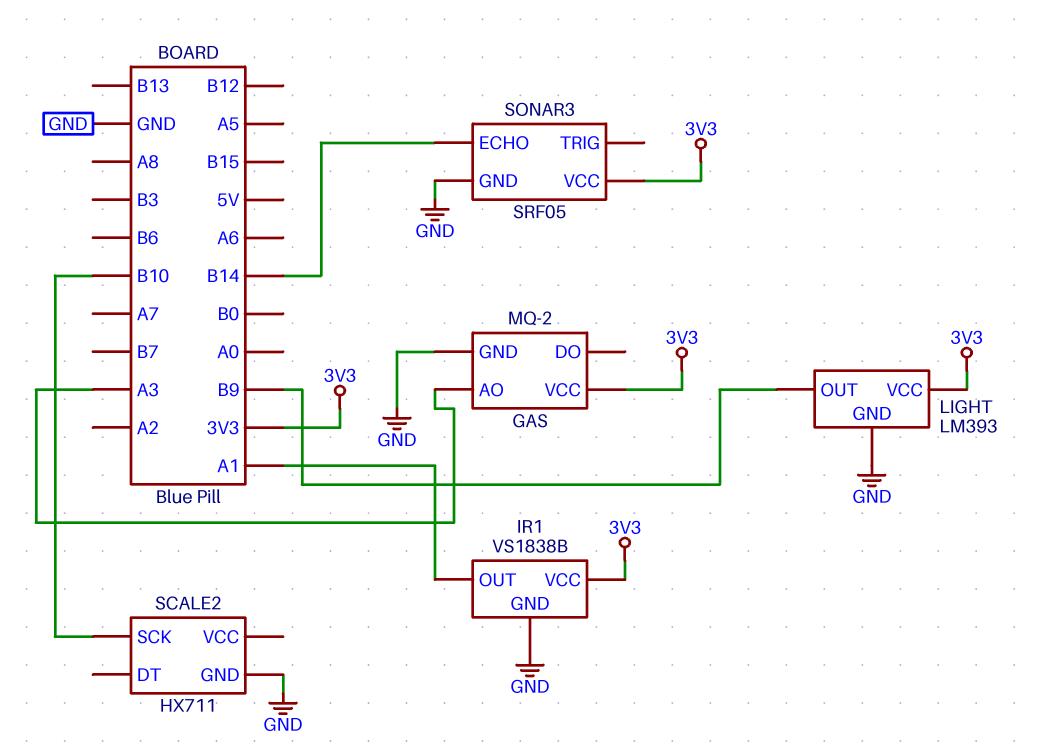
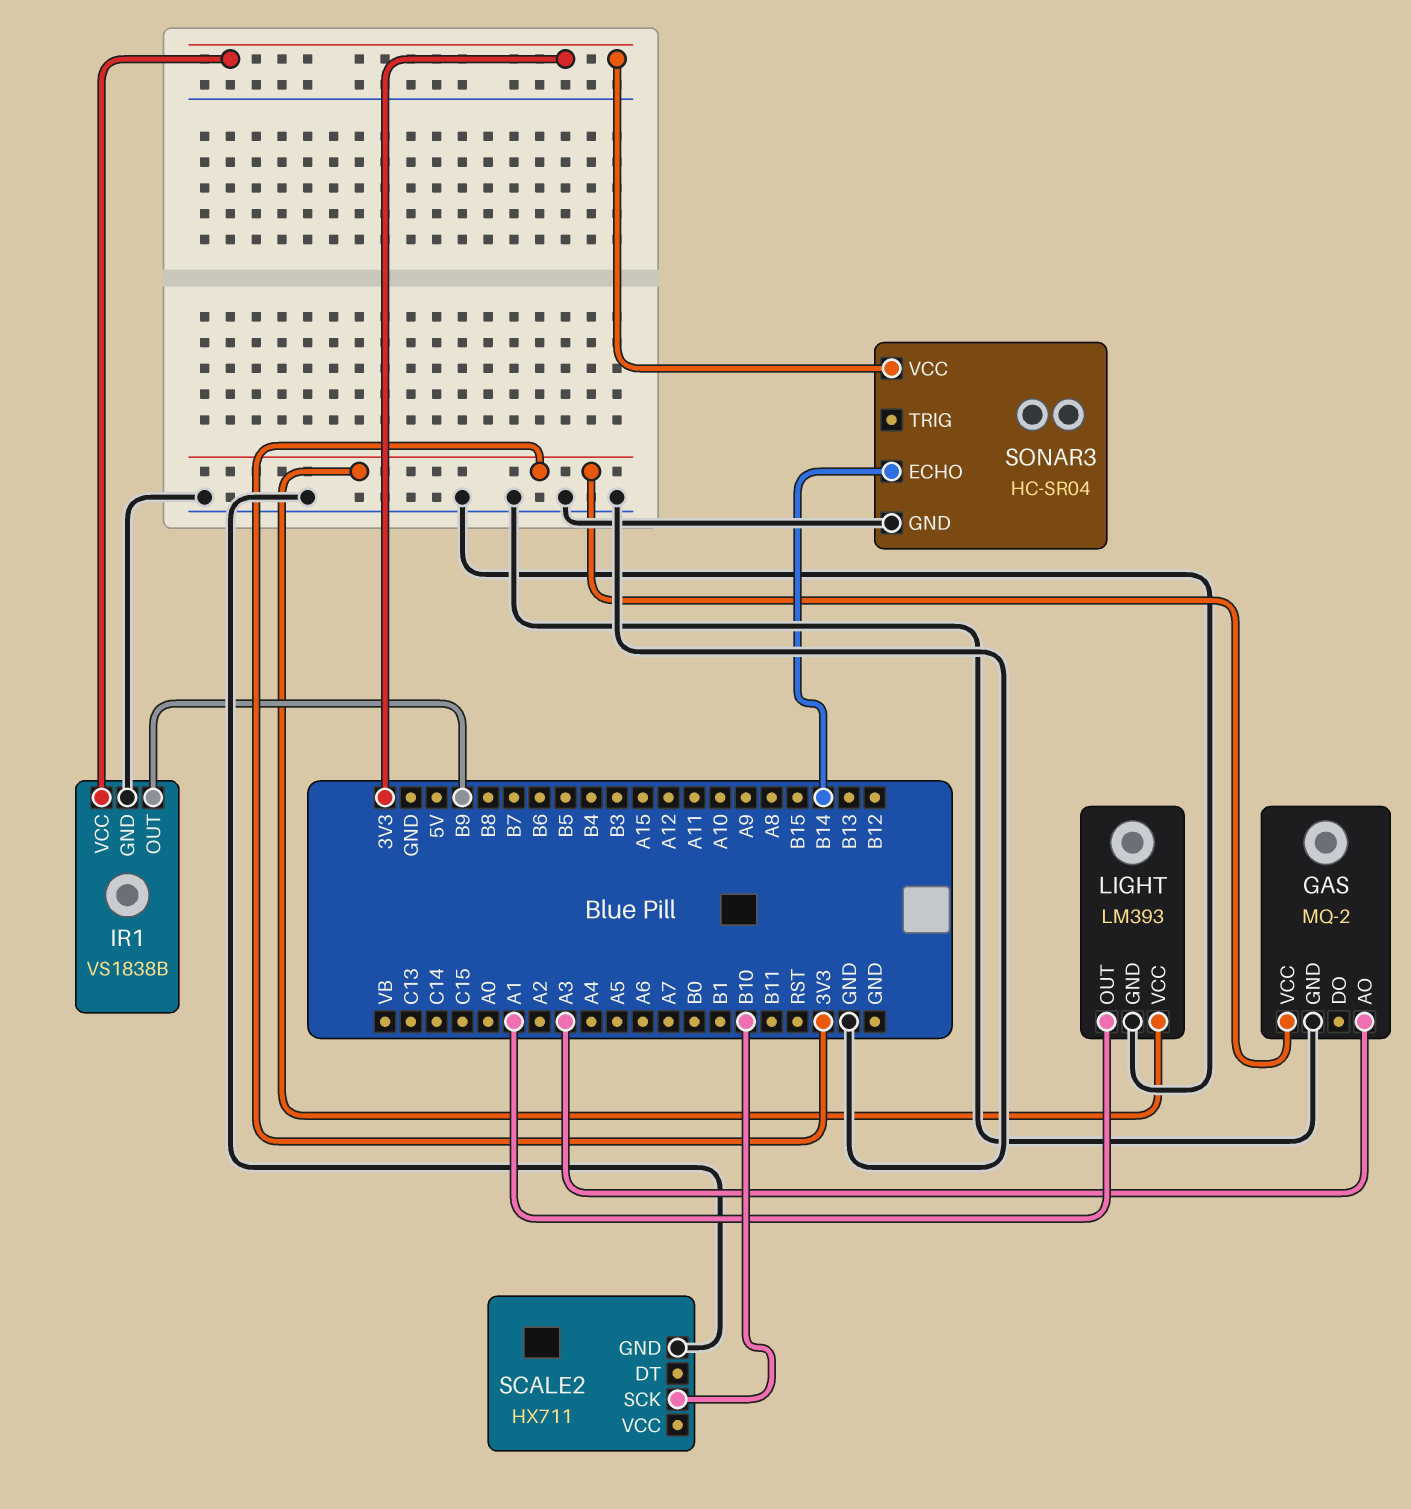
IR1 pin OUT: A1 -> B9
LIGHT pin OUT: B9 -> A1
SONAR3: SRF05 -> HC-SR04

